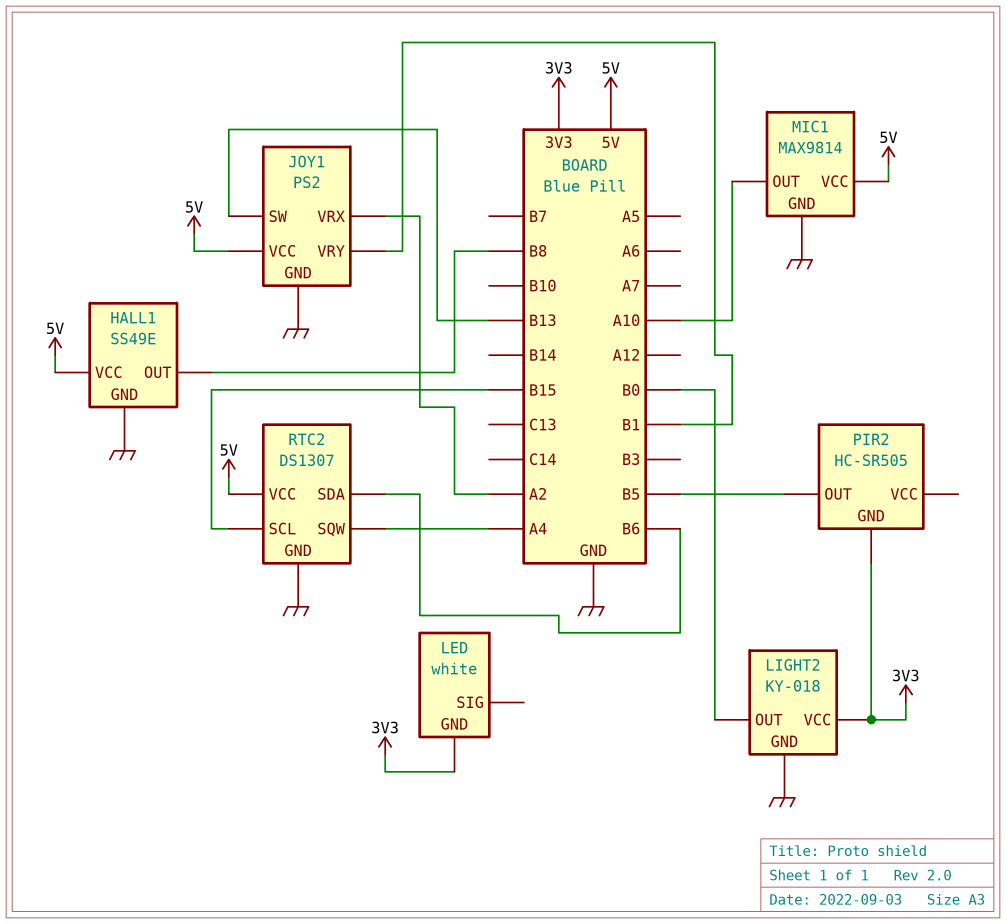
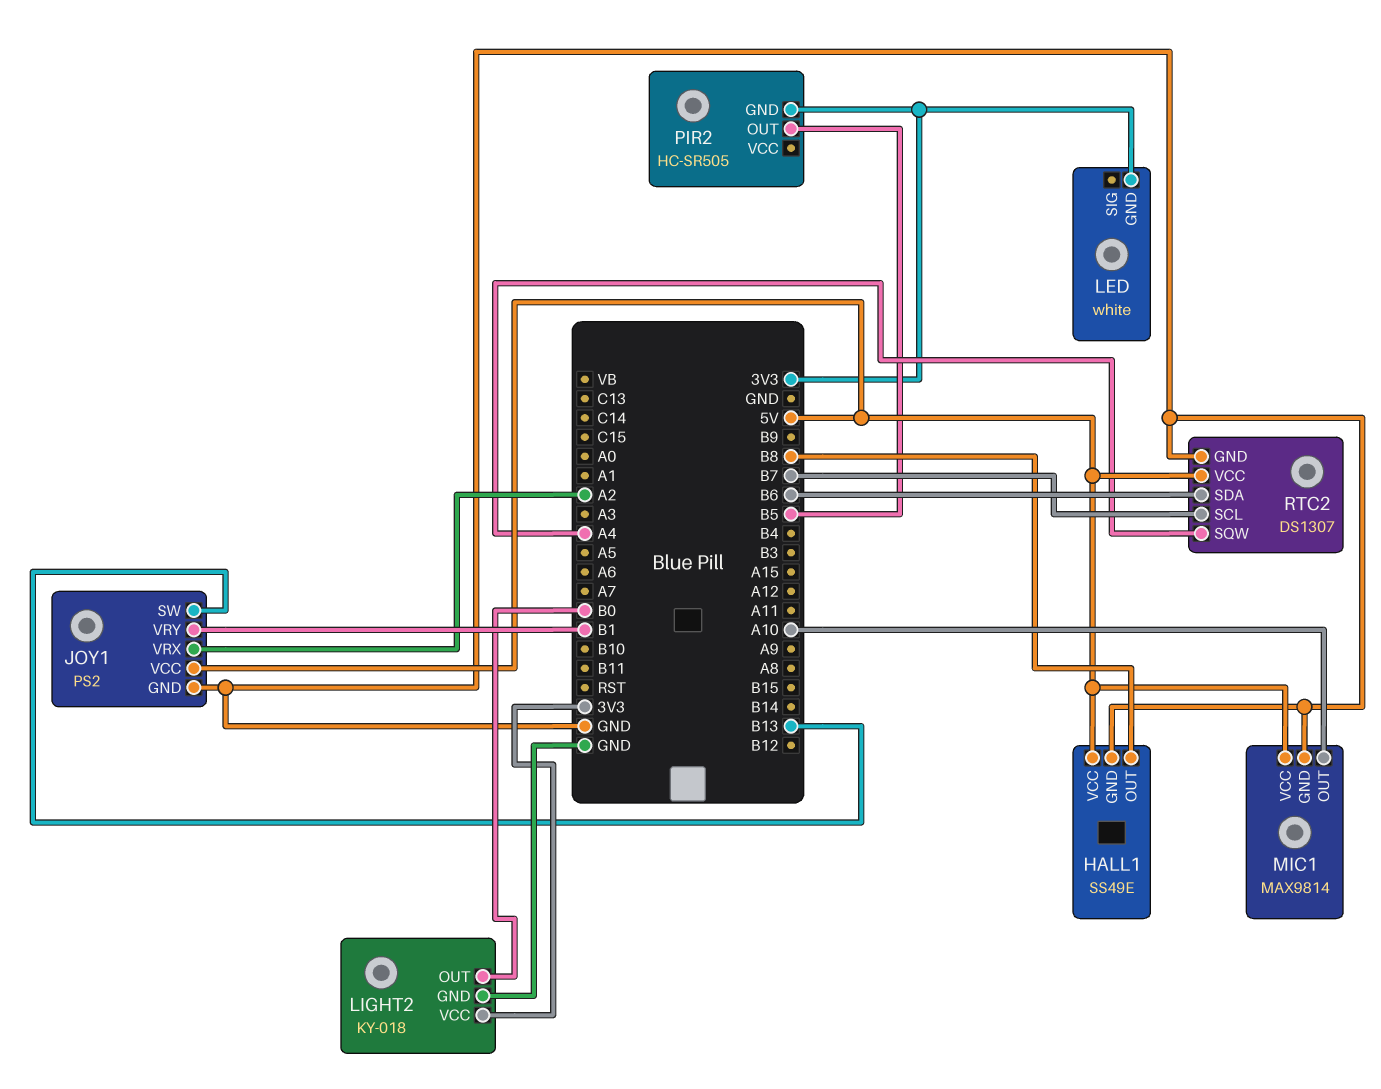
RTC2 pin SCL: B15 -> B7

